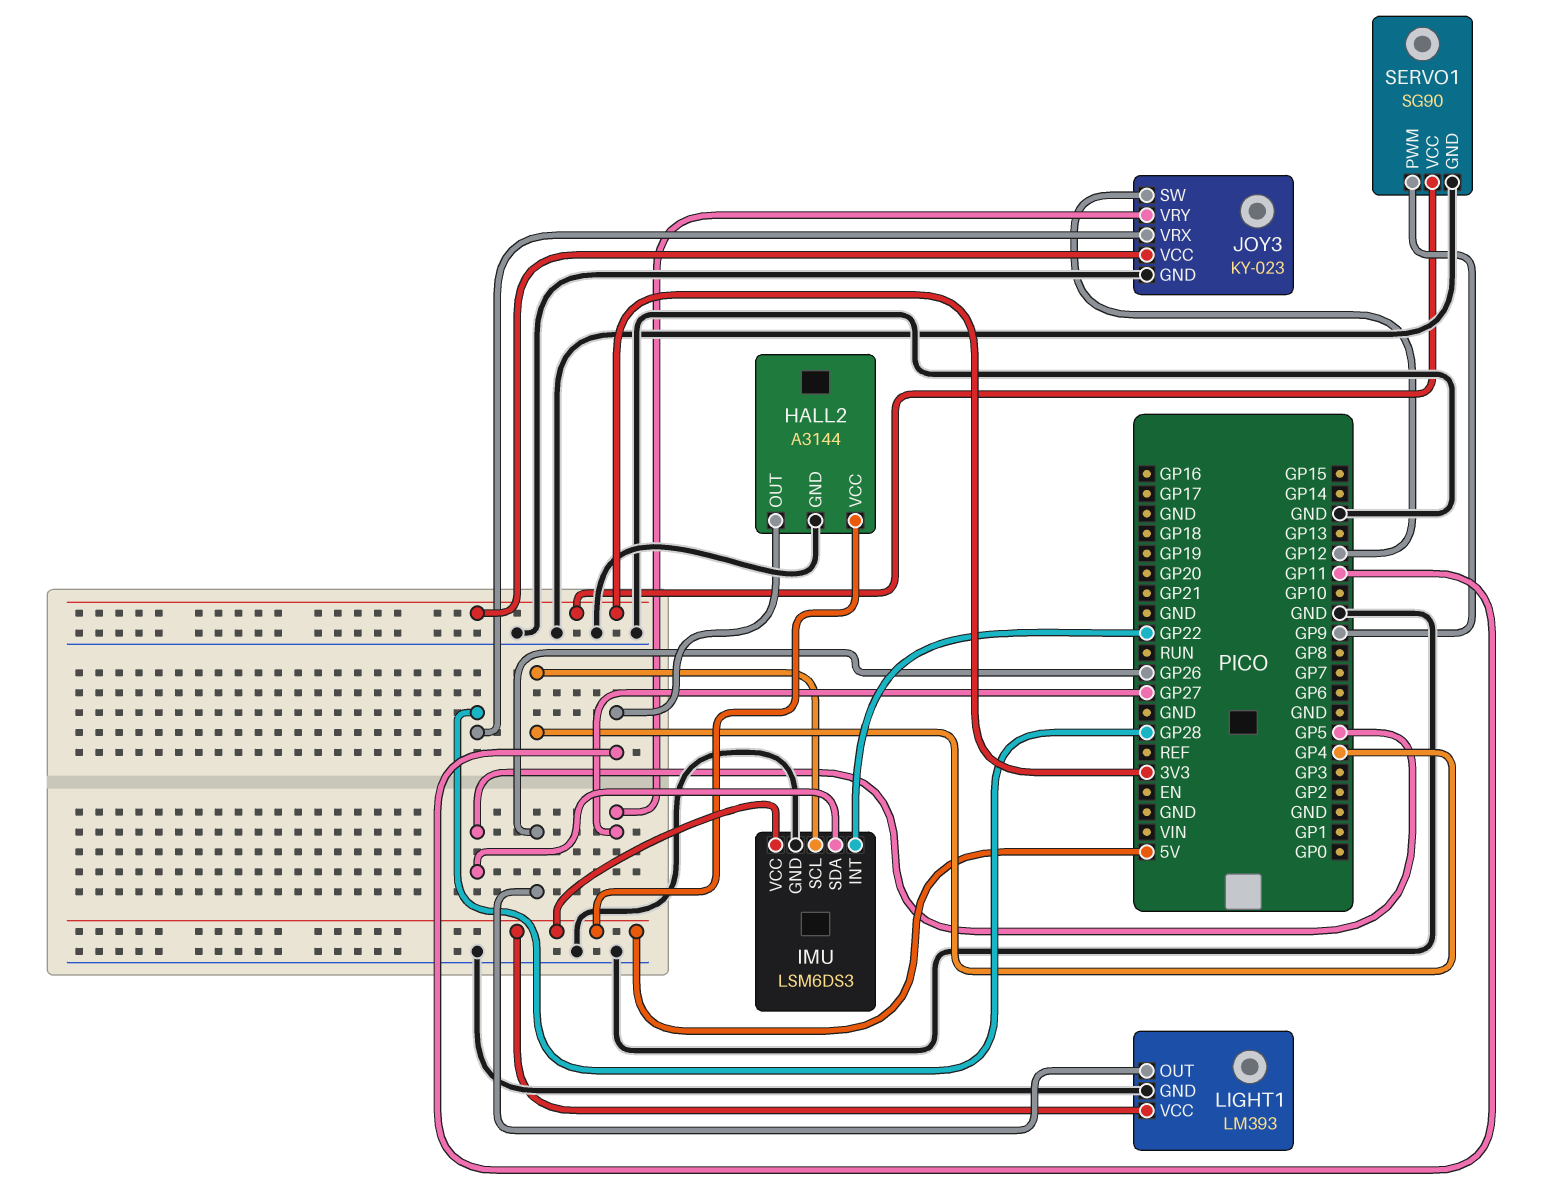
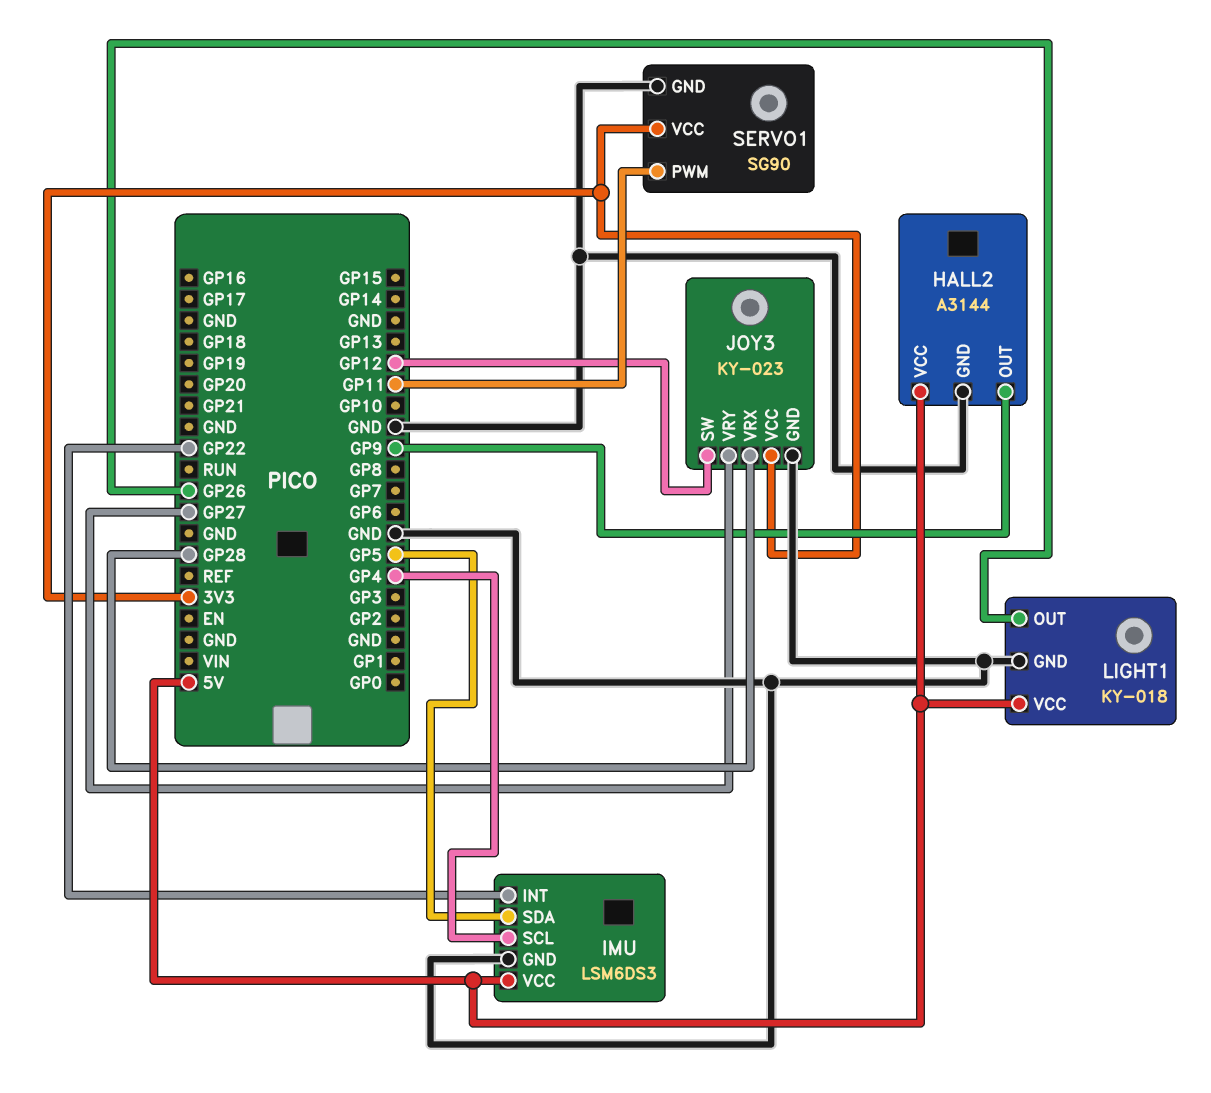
HALL2 pin OUT: GP11 -> GP9
LIGHT1: LM393 -> KY-018
SERVO1 pin PWM: GP9 -> GP11

